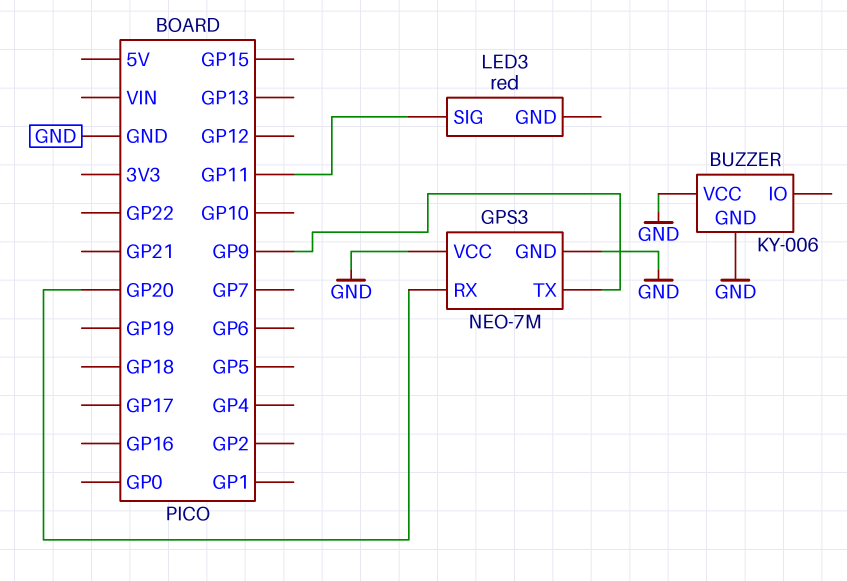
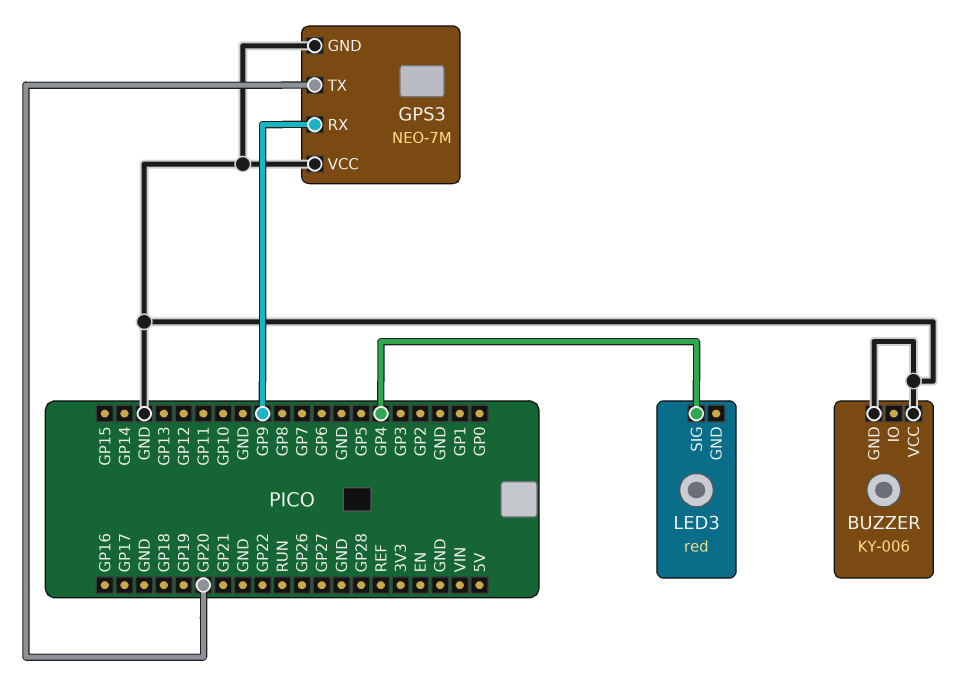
GPS3 pin RX: GP20 -> GP9
GPS3 pin TX: GP9 -> GP20
LED3 pin SIG: GP11 -> GP4

